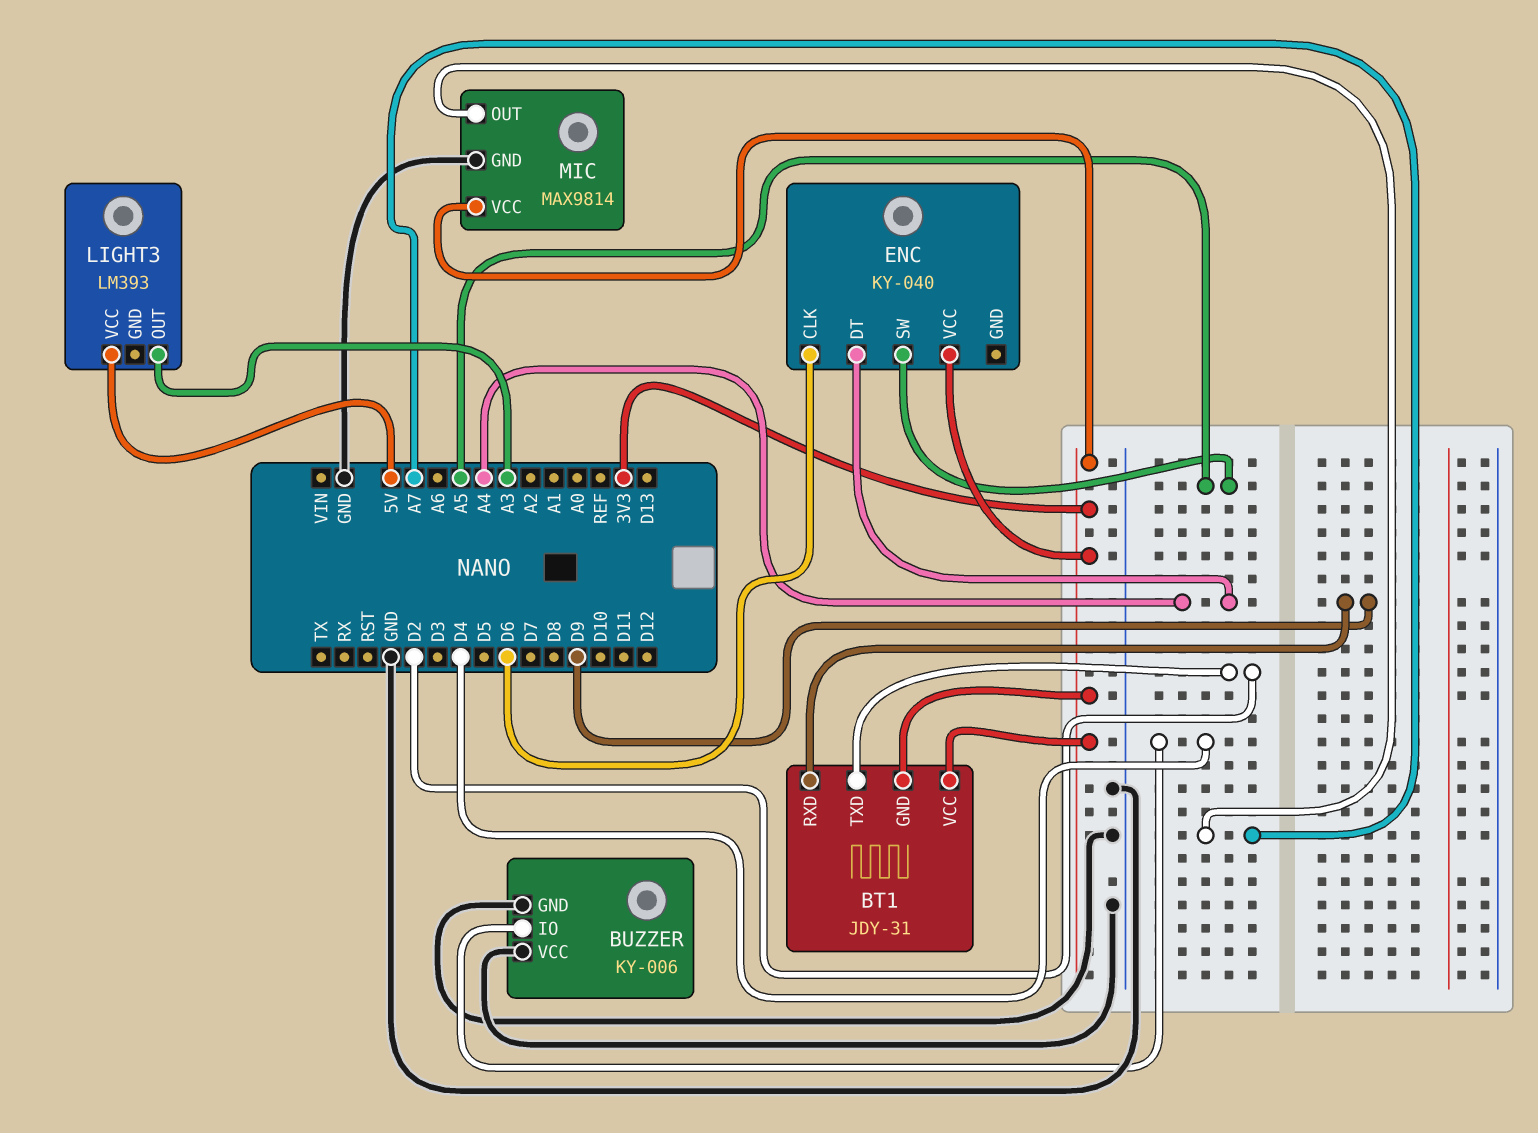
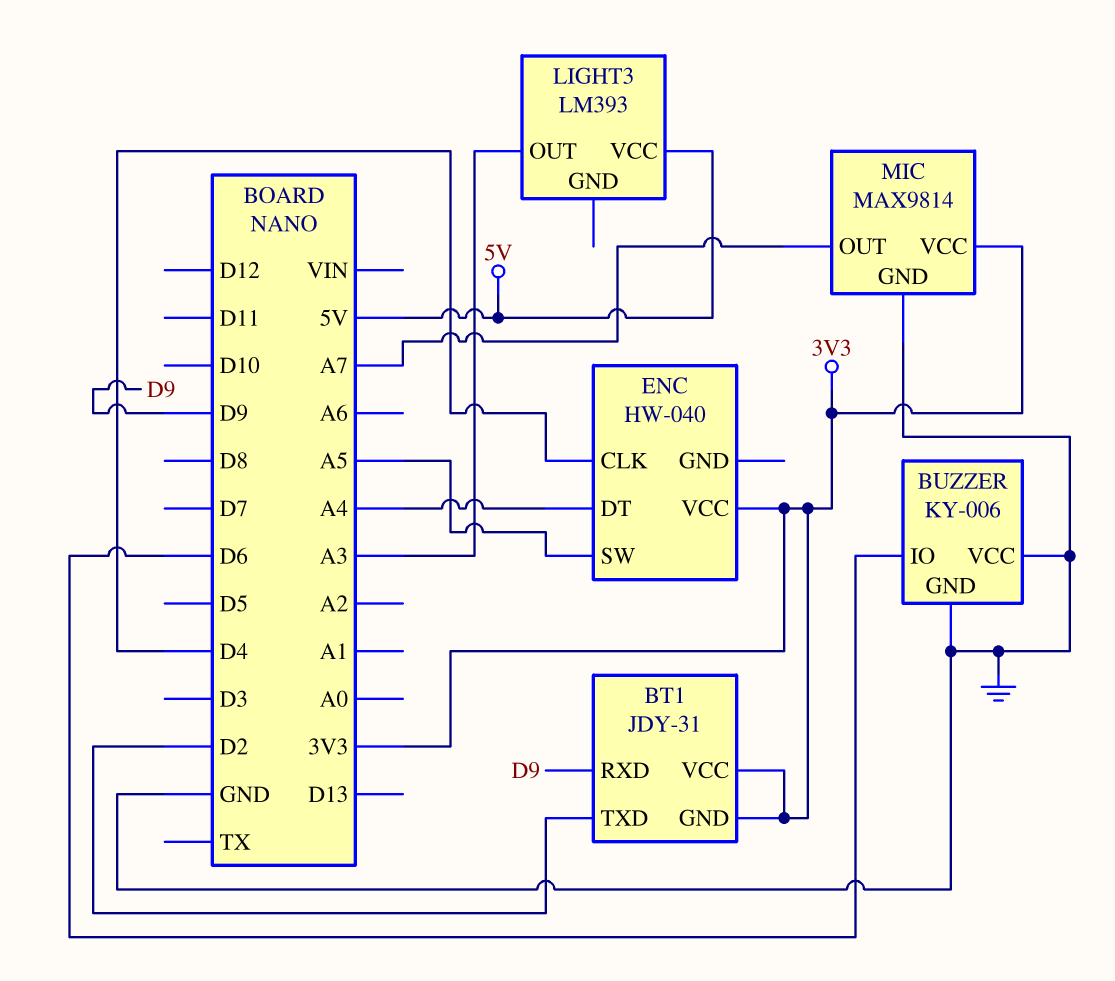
BUZZER pin IO: D4 -> D6
ENC: KY-040 -> HW-040
ENC pin CLK: D6 -> D4

